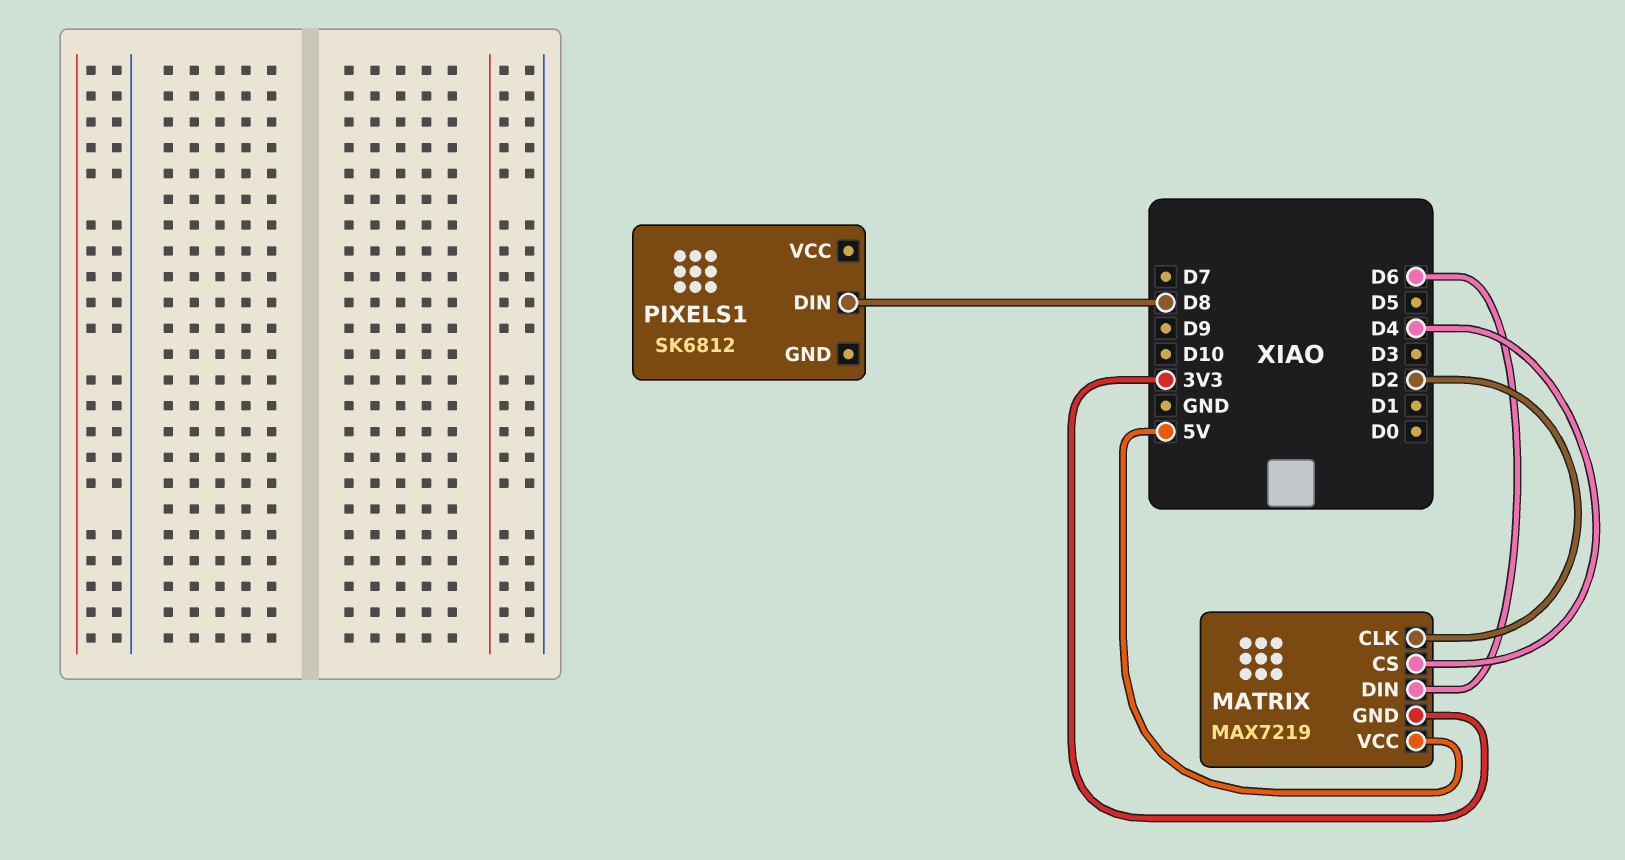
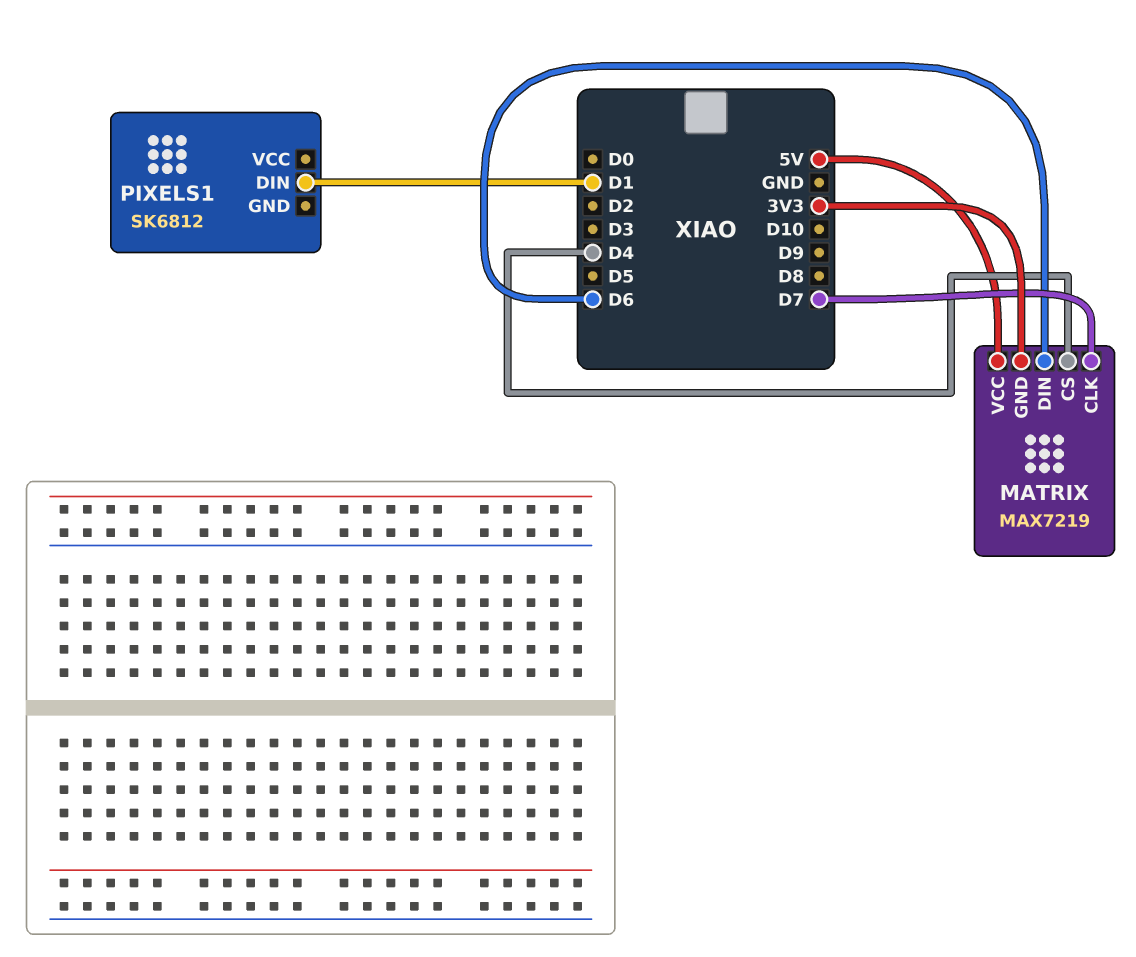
MATRIX pin CLK: D2 -> D7
PIXELS1 pin DIN: D8 -> D1

